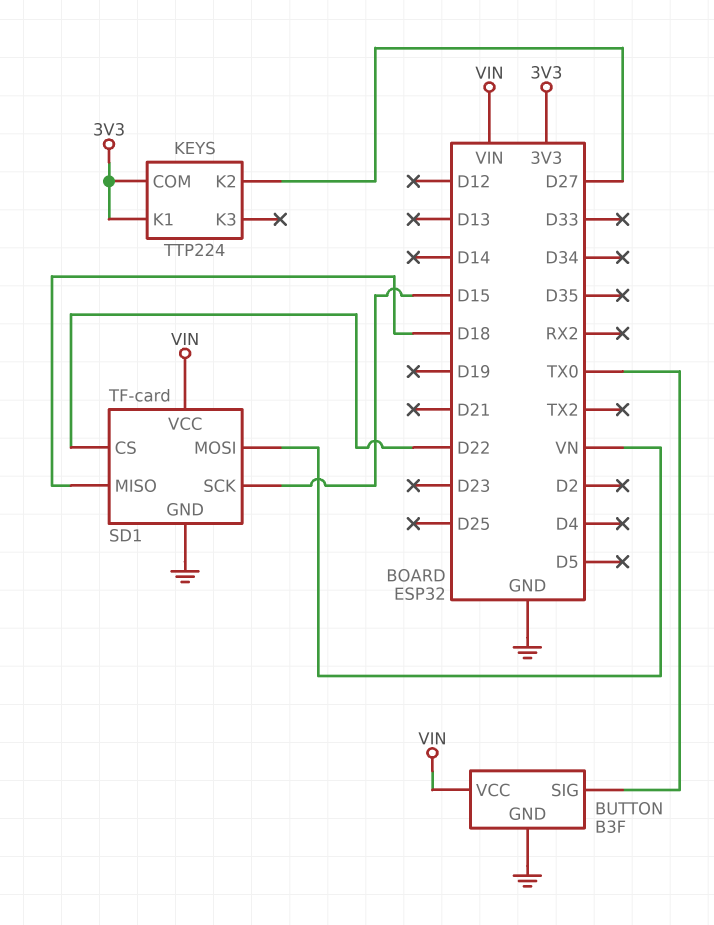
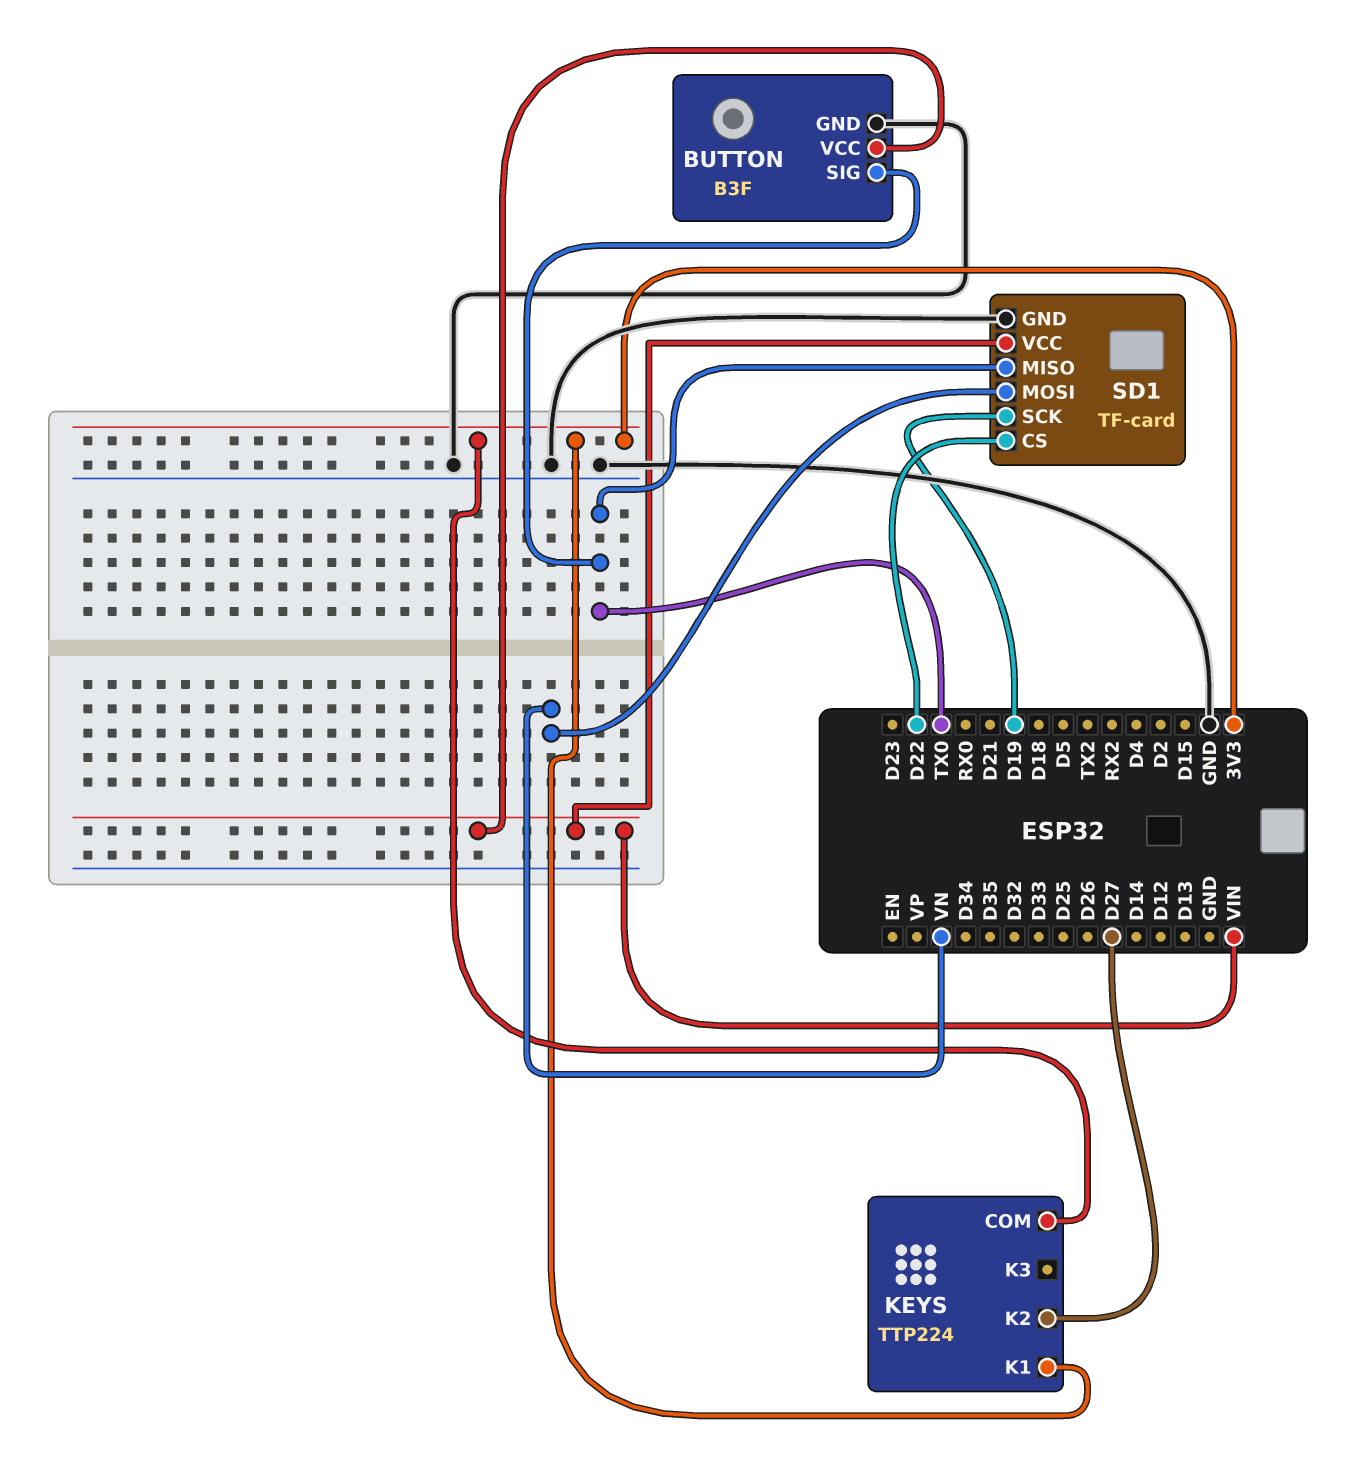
SD1 pin MISO: D18 -> TX0
SD1 pin SCK: D15 -> D19

